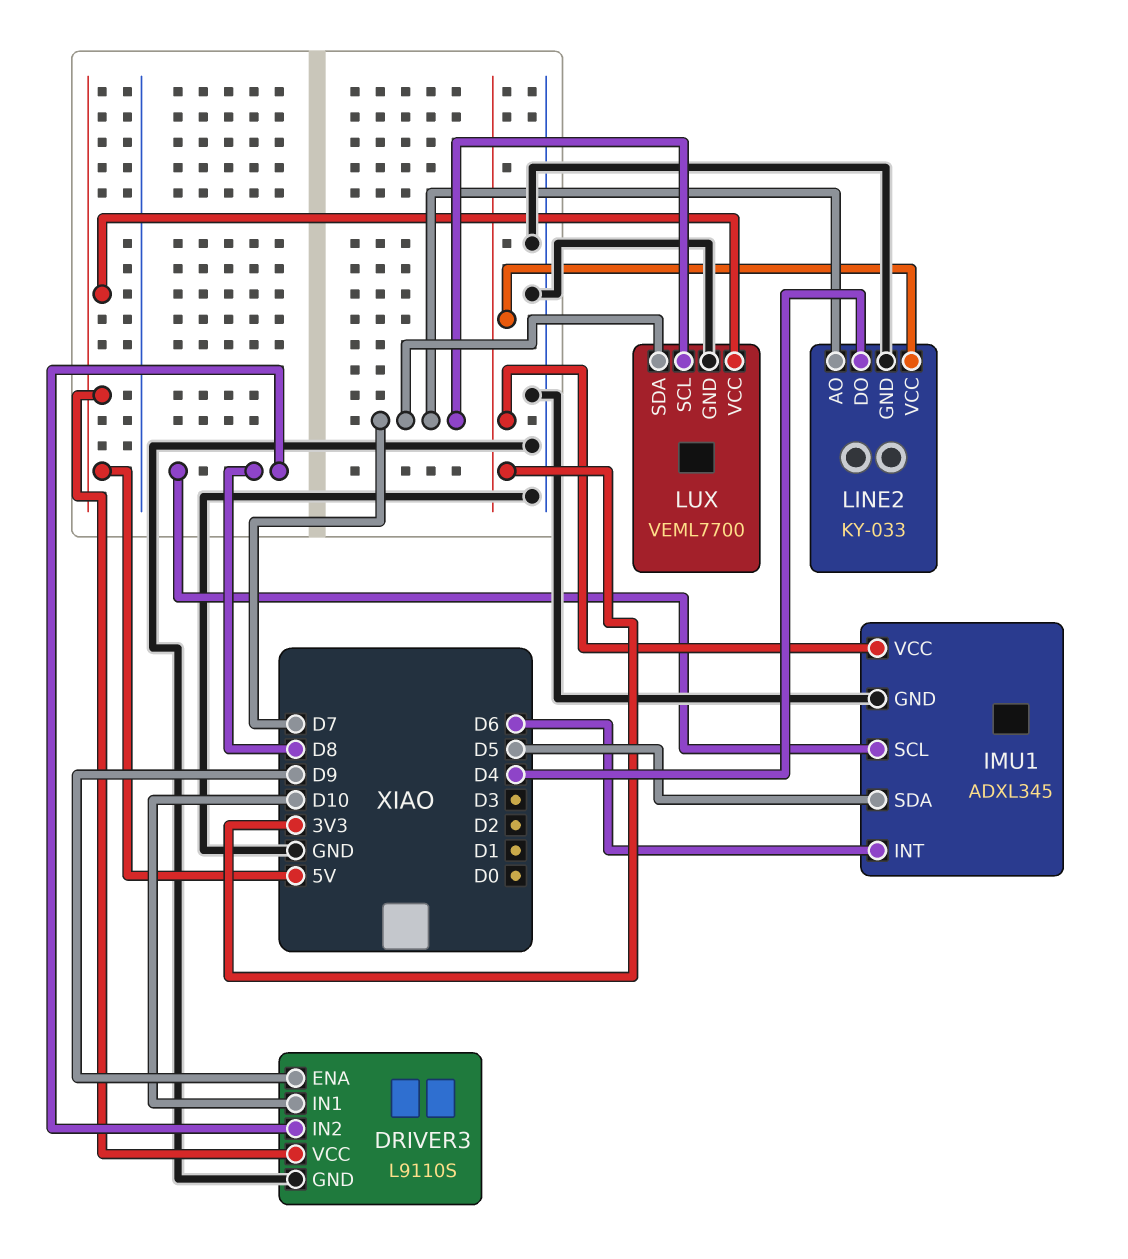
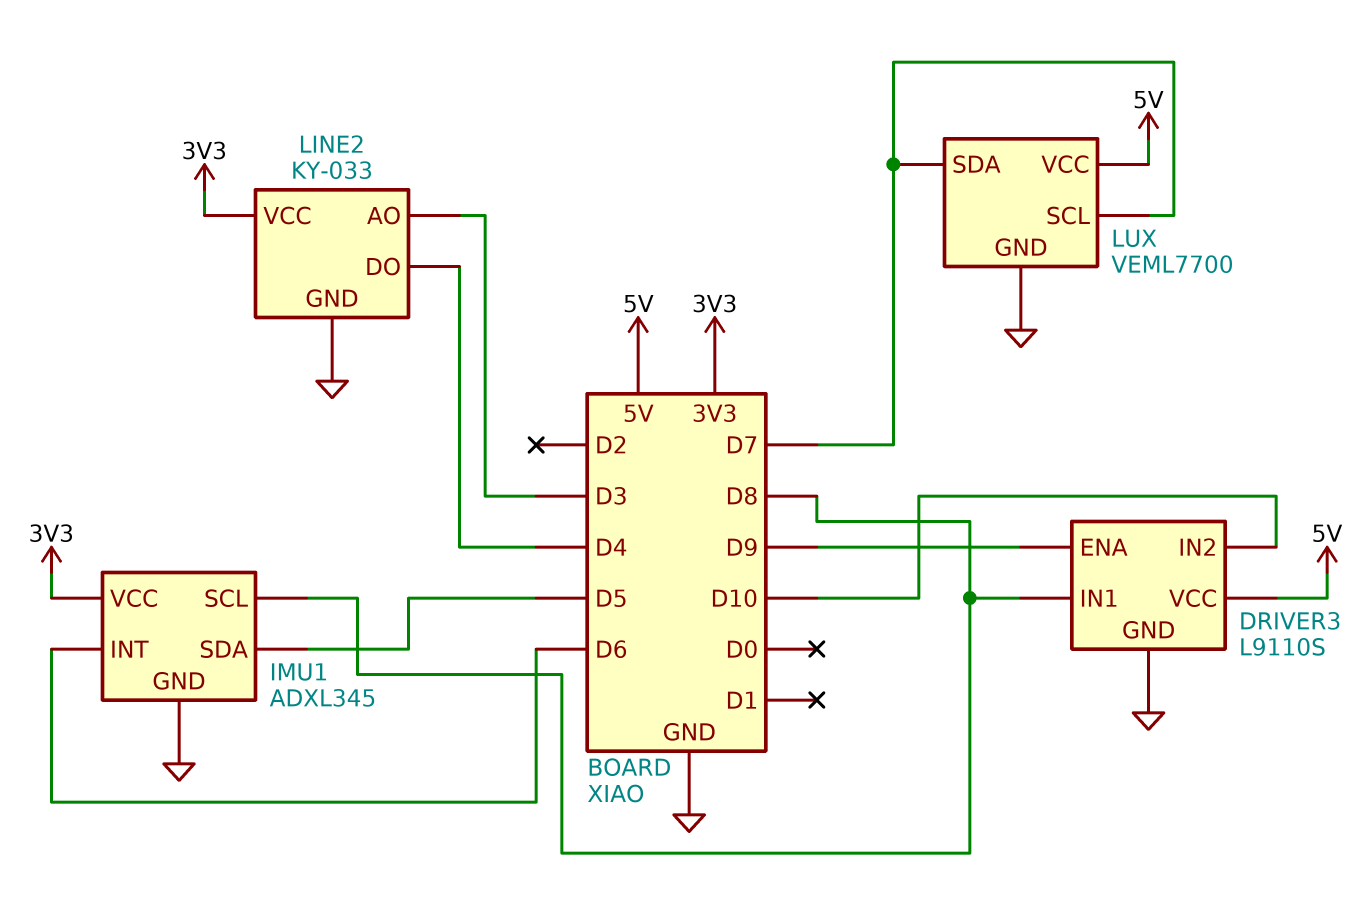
DRIVER3 pin IN1: D10 -> D8
DRIVER3 pin IN2: D8 -> D10
LINE2 pin AO: D7 -> D3

